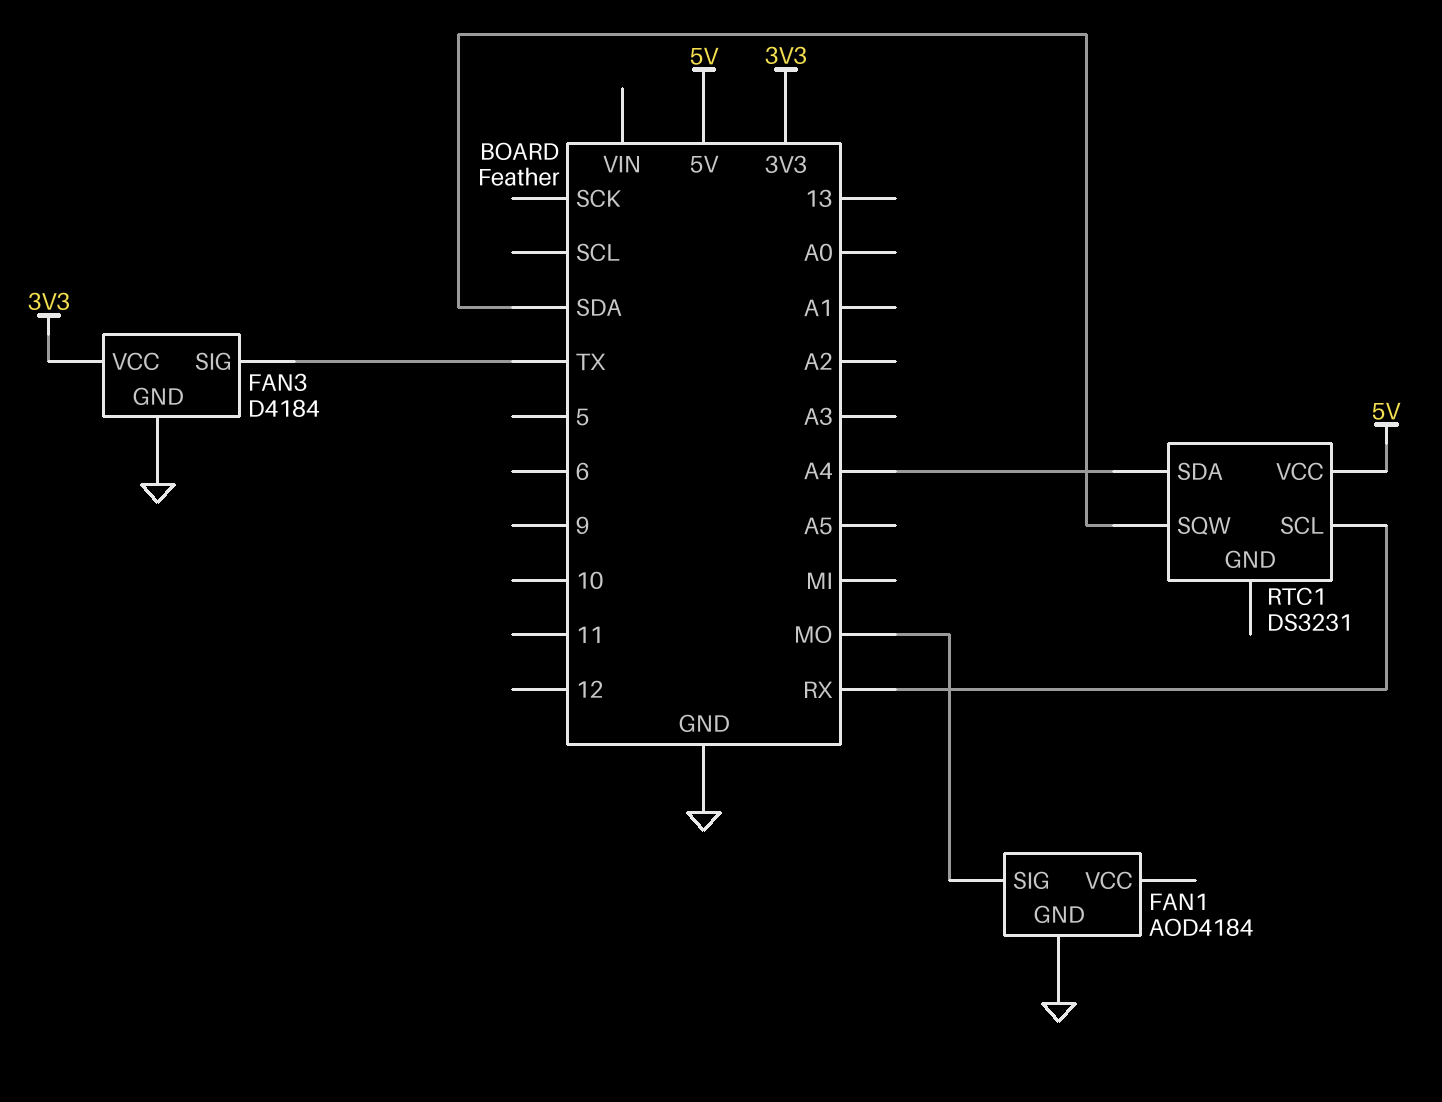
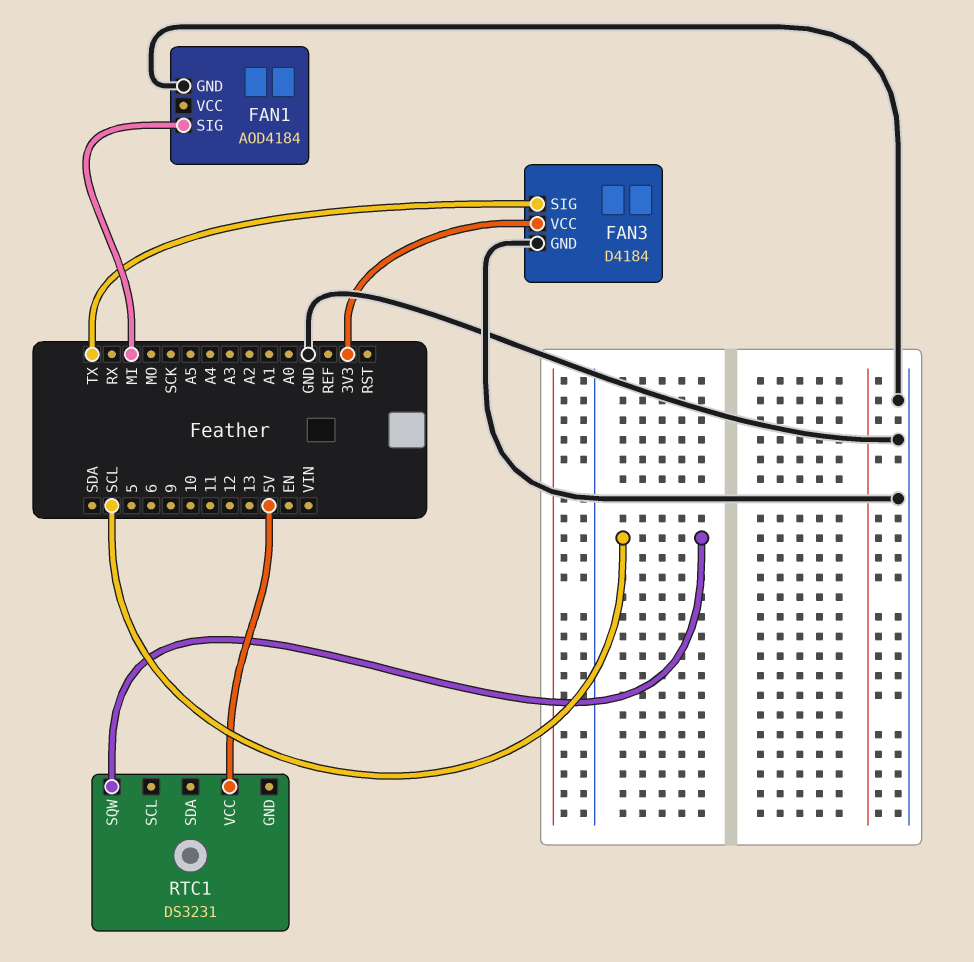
FAN1 pin SIG: MO -> MI
RTC1 pin SCL: RX -> none
RTC1 pin SDA: A4 -> none
RTC1 pin SQW: SDA -> SCL

